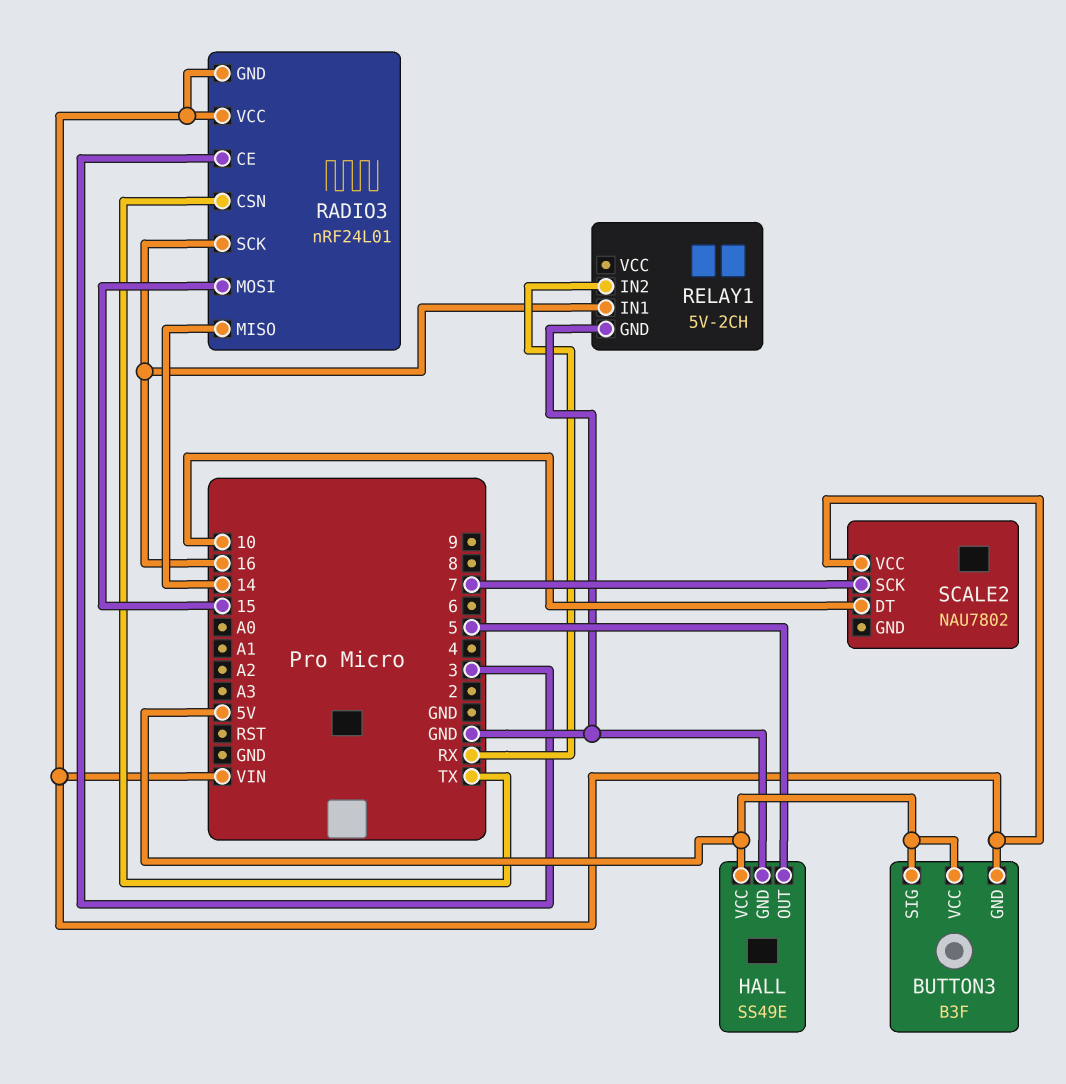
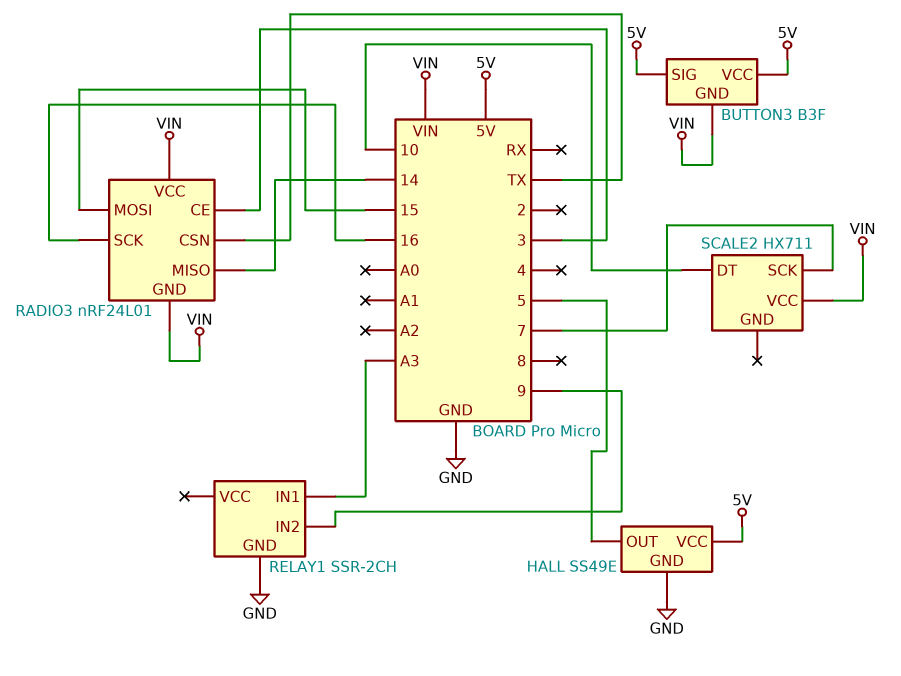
RELAY1: 5V-2CH -> SSR-2CH
RELAY1 pin IN1: 16 -> A3
RELAY1 pin IN2: RX -> 9
SCALE2: NAU7802 -> HX711

